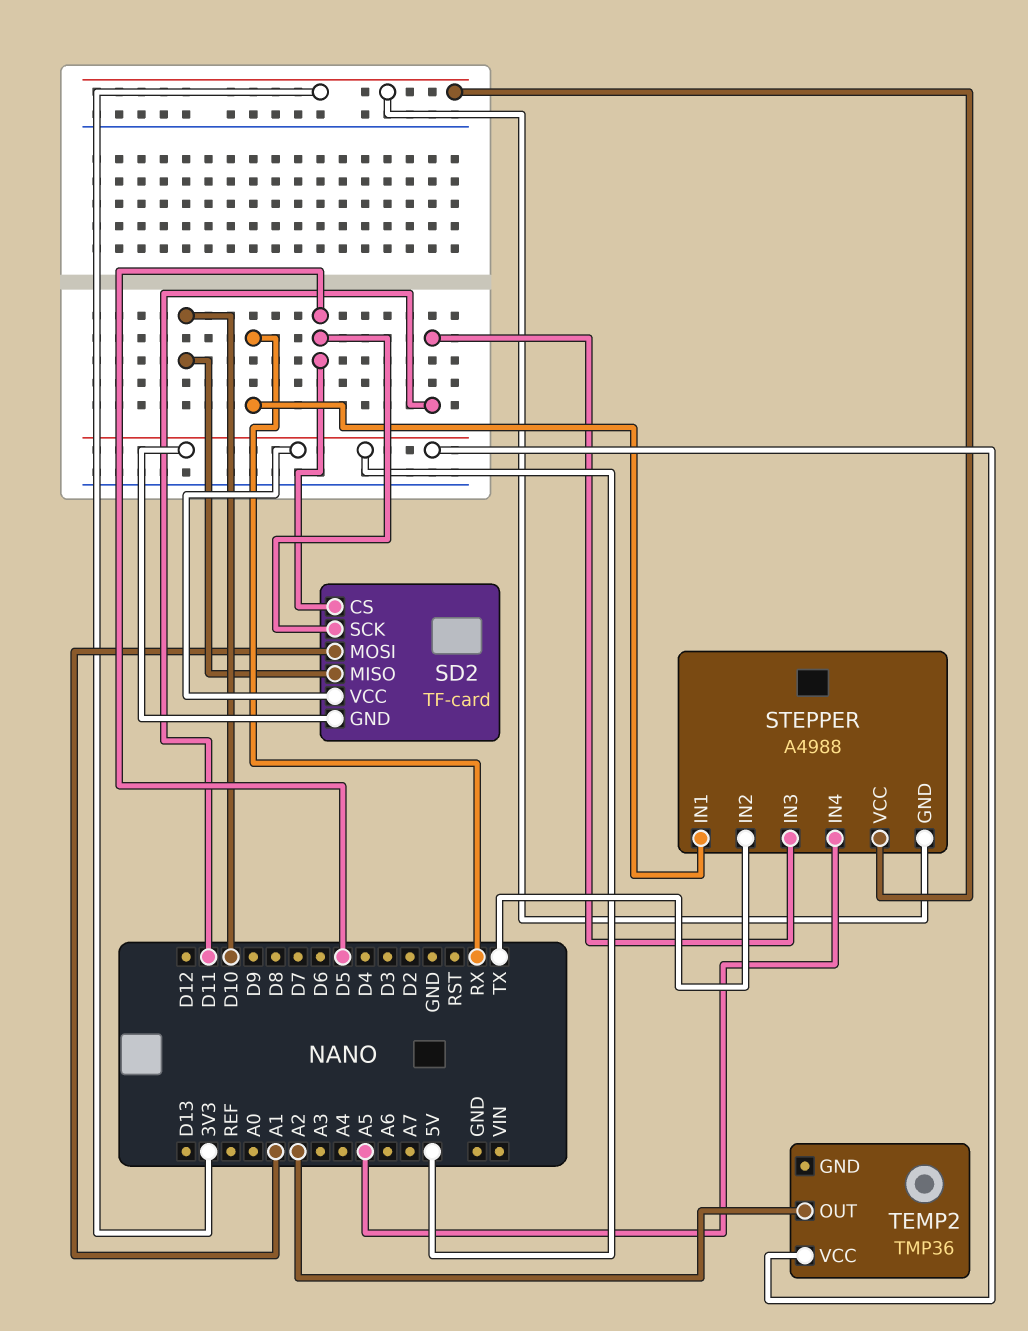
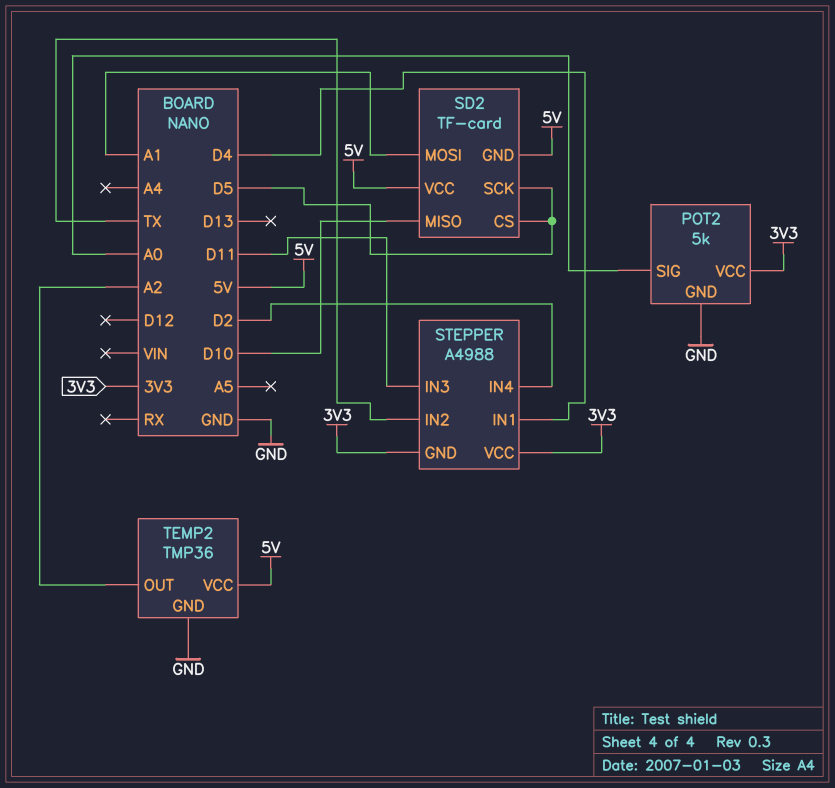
POT2: none -> 5k
POT2 pin GND: none -> GND
POT2 pin SIG: none -> A0
POT2 pin VCC: none -> 3V3
STEPPER pin IN1: RX -> D4
STEPPER pin IN4: A5 -> D2
TEMP2 pin GND: none -> GND

